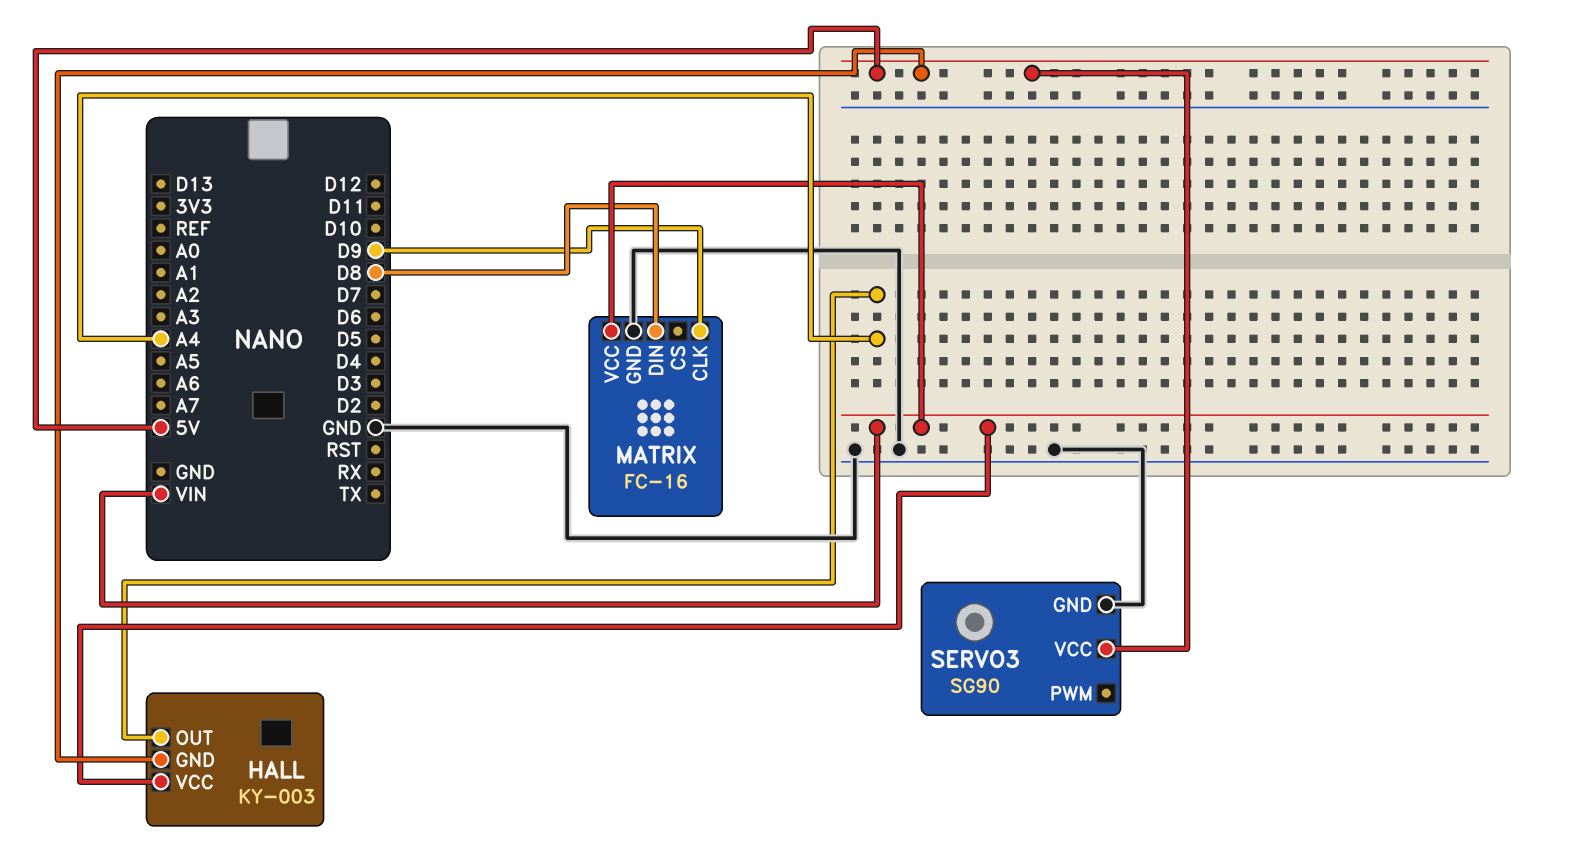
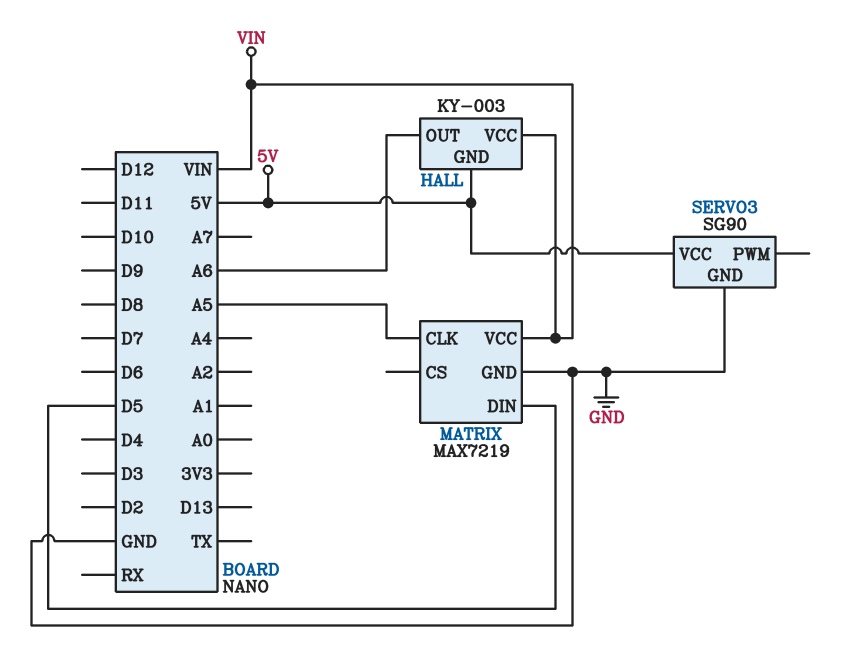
HALL pin OUT: A4 -> A6
MATRIX: FC-16 -> MAX7219
MATRIX pin CLK: D9 -> A5
MATRIX pin DIN: D8 -> D5

